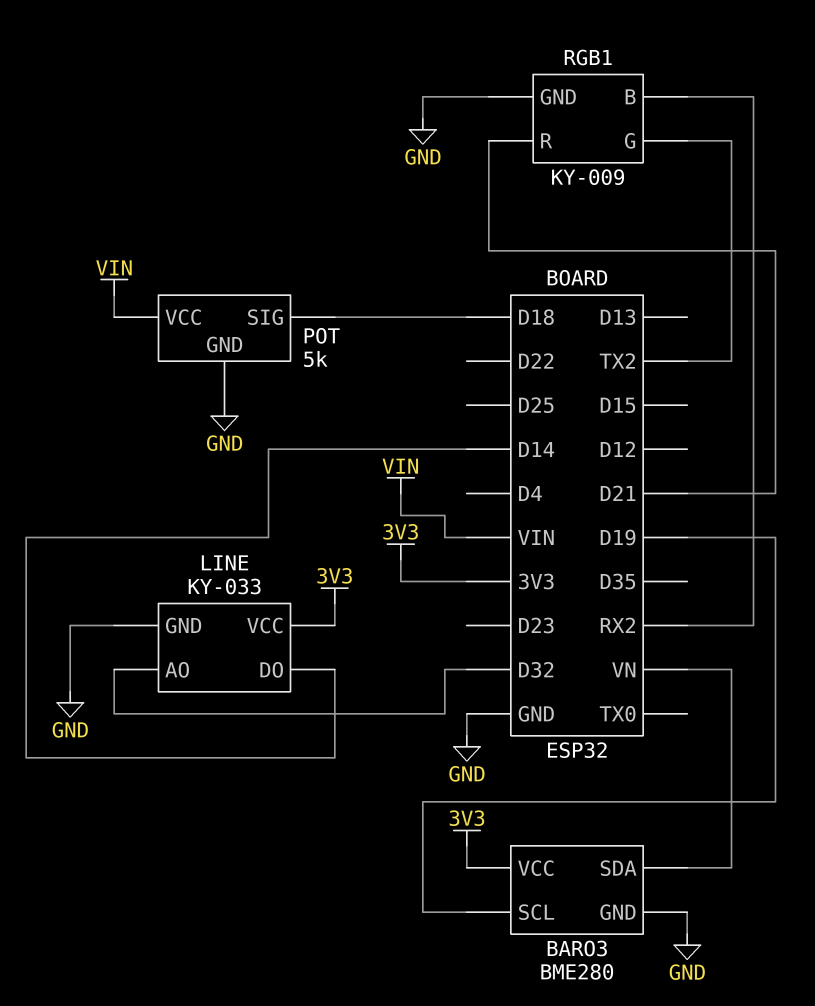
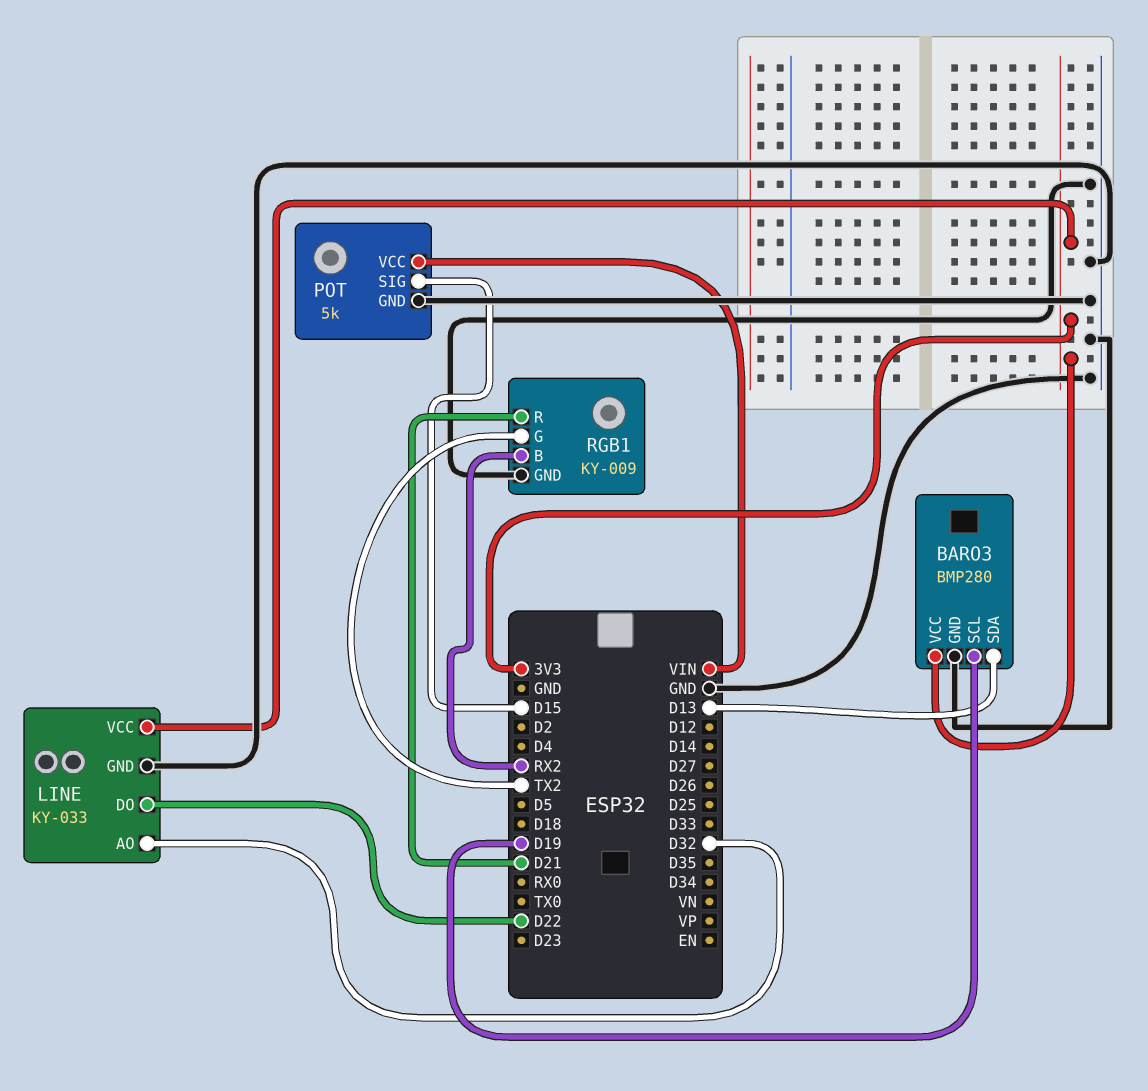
BARO3: BME280 -> BMP280
BARO3 pin SDA: VN -> D13
LINE pin DO: D14 -> D22
POT pin SIG: D18 -> D15

